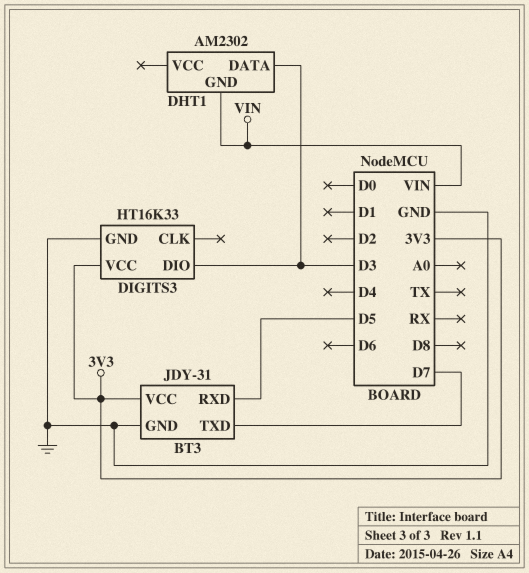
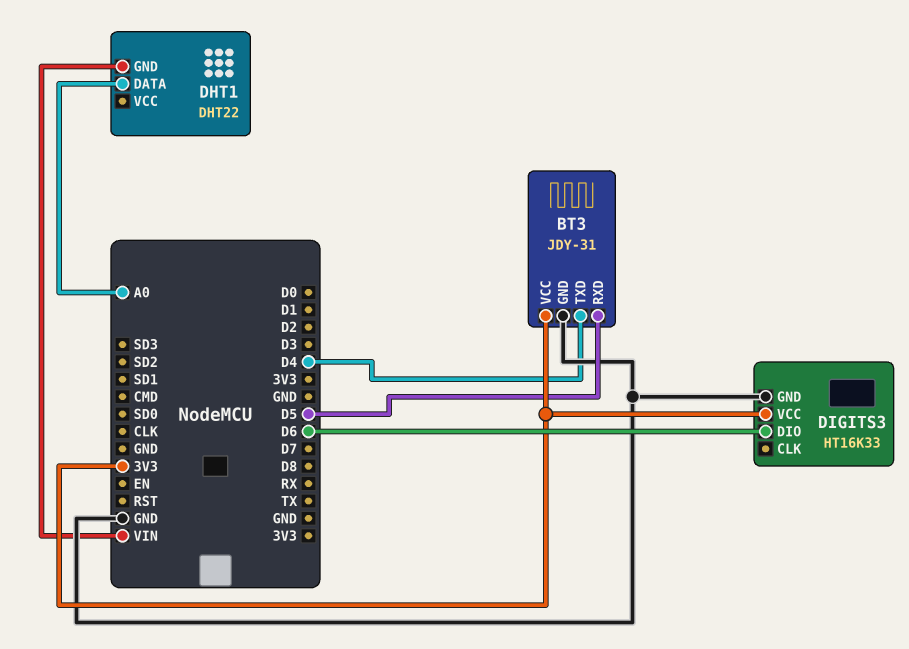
BT3 pin TXD: D7 -> D4
DHT1: AM2302 -> DHT22
DHT1 pin DATA: D3 -> A0
DIGITS3 pin DIO: D3 -> D6

